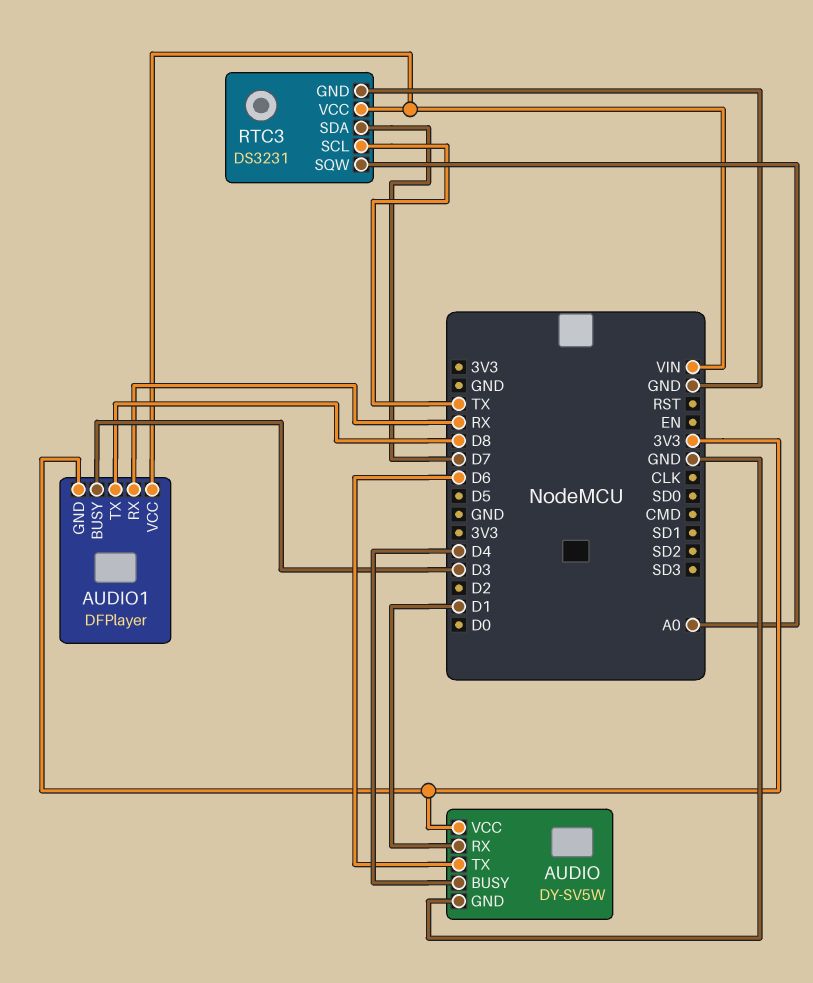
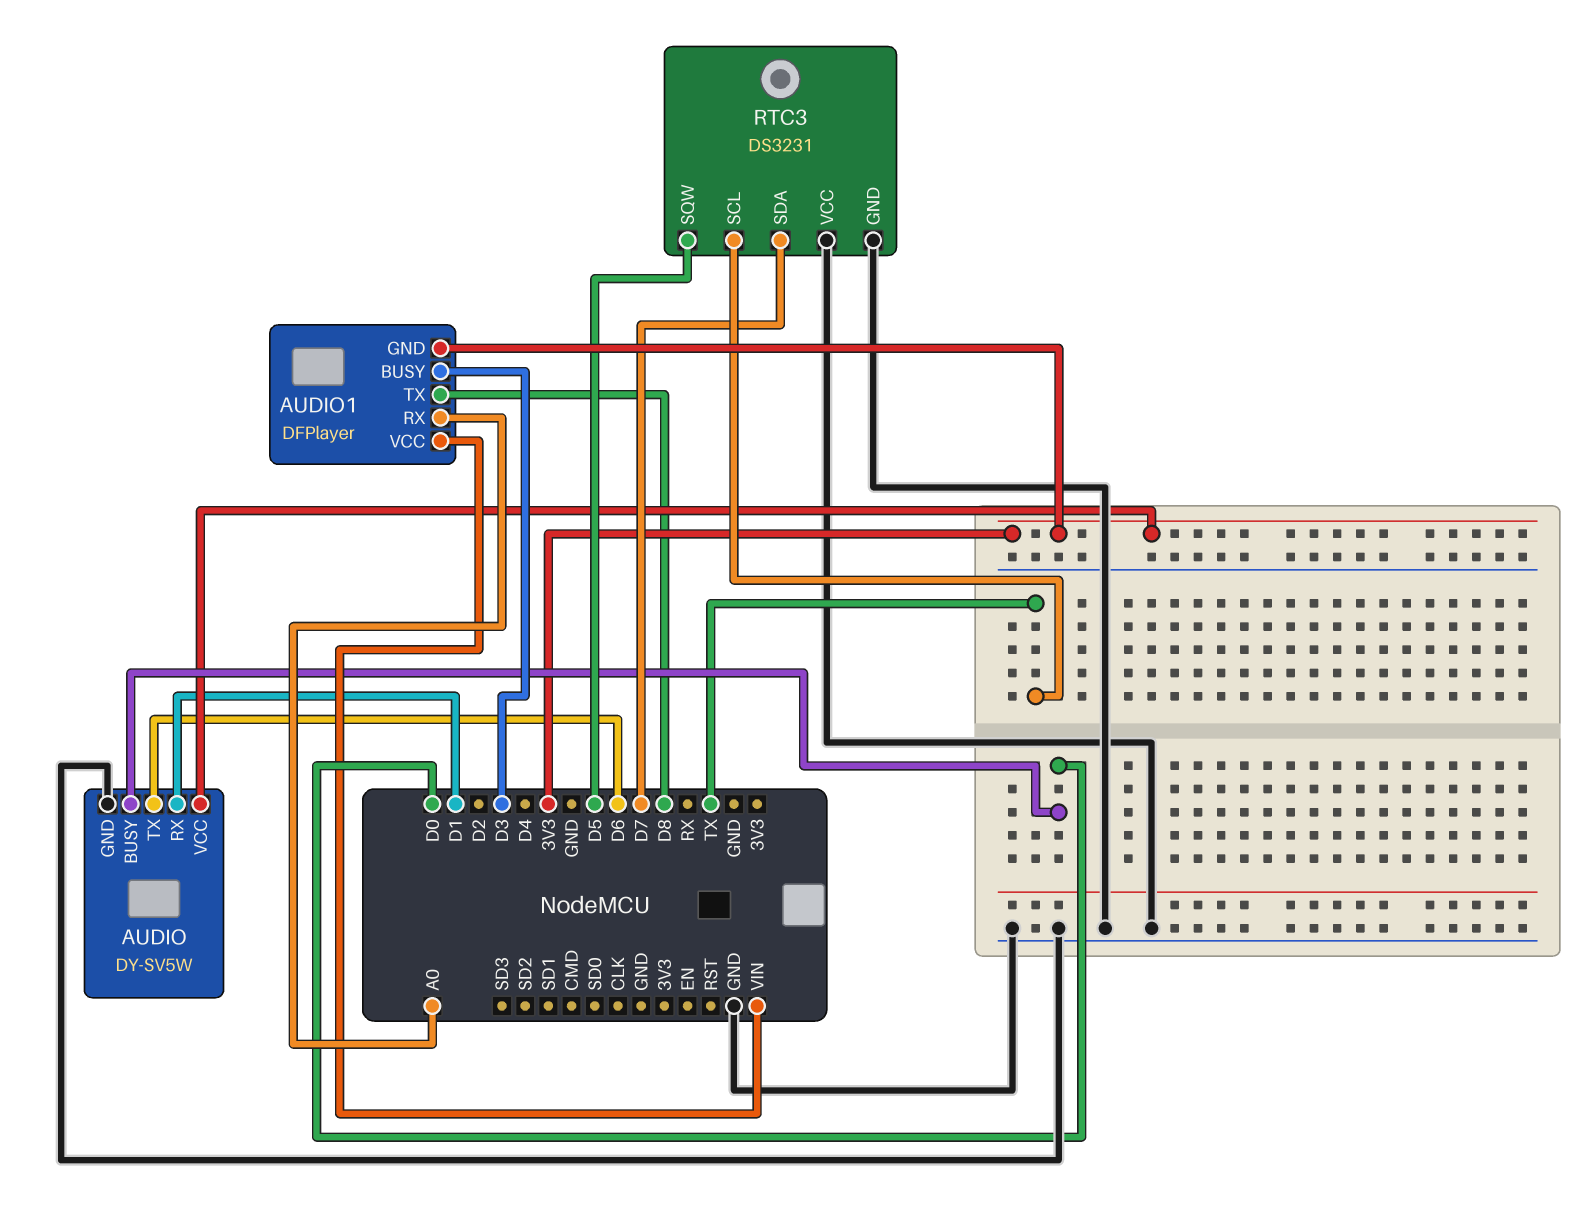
AUDIO pin BUSY: D4 -> D0
AUDIO1 pin RX: RX -> A0
RTC3 pin SQW: A0 -> D5
RTC3 pin VCC: VIN -> GND

